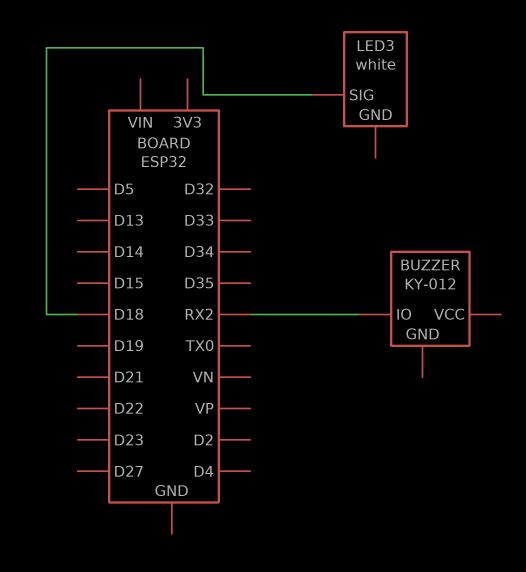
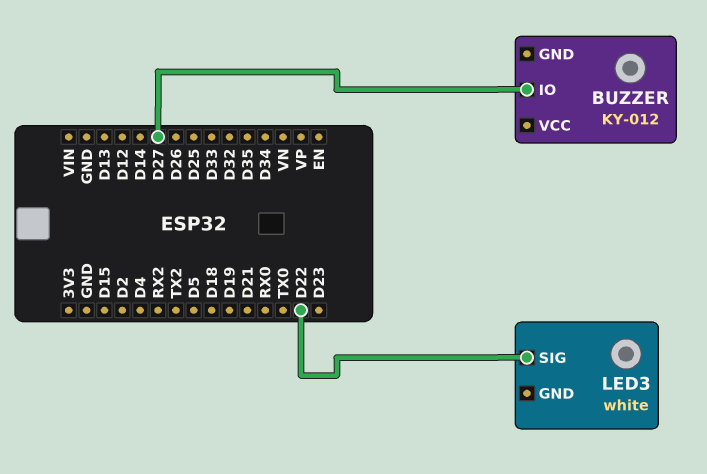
BUZZER pin IO: RX2 -> D27
LED3 pin SIG: D18 -> D22

